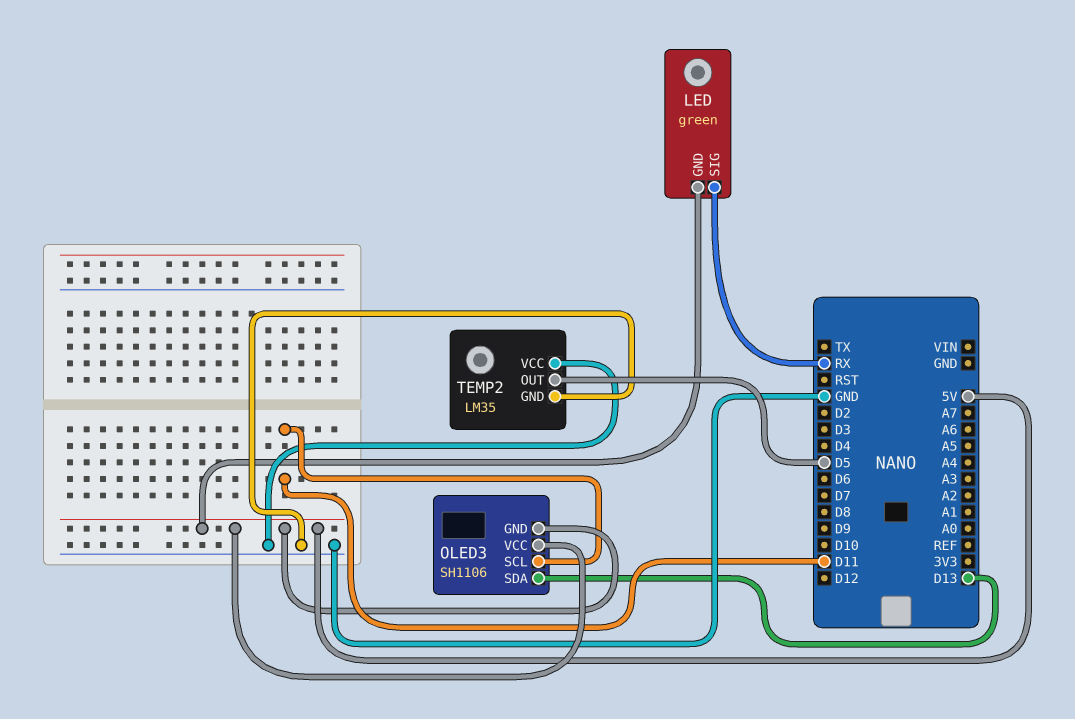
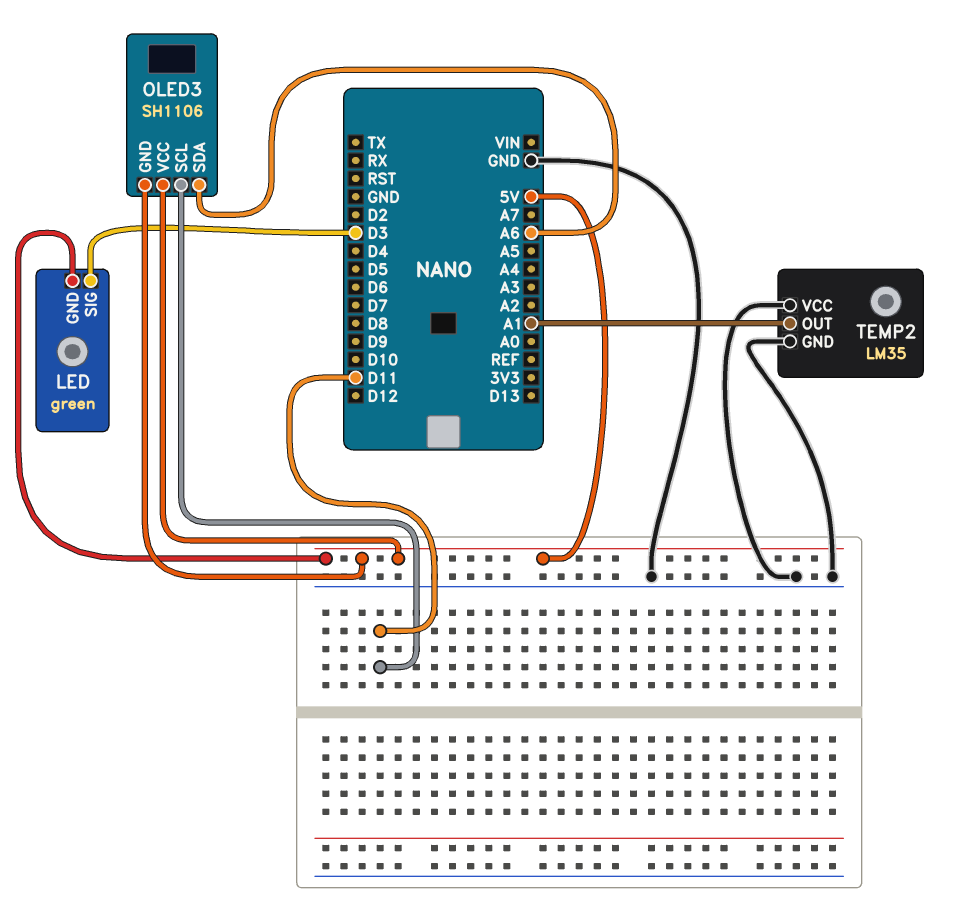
LED pin SIG: RX -> D3
OLED3 pin SDA: D13 -> A6
TEMP2 pin OUT: D5 -> A1

